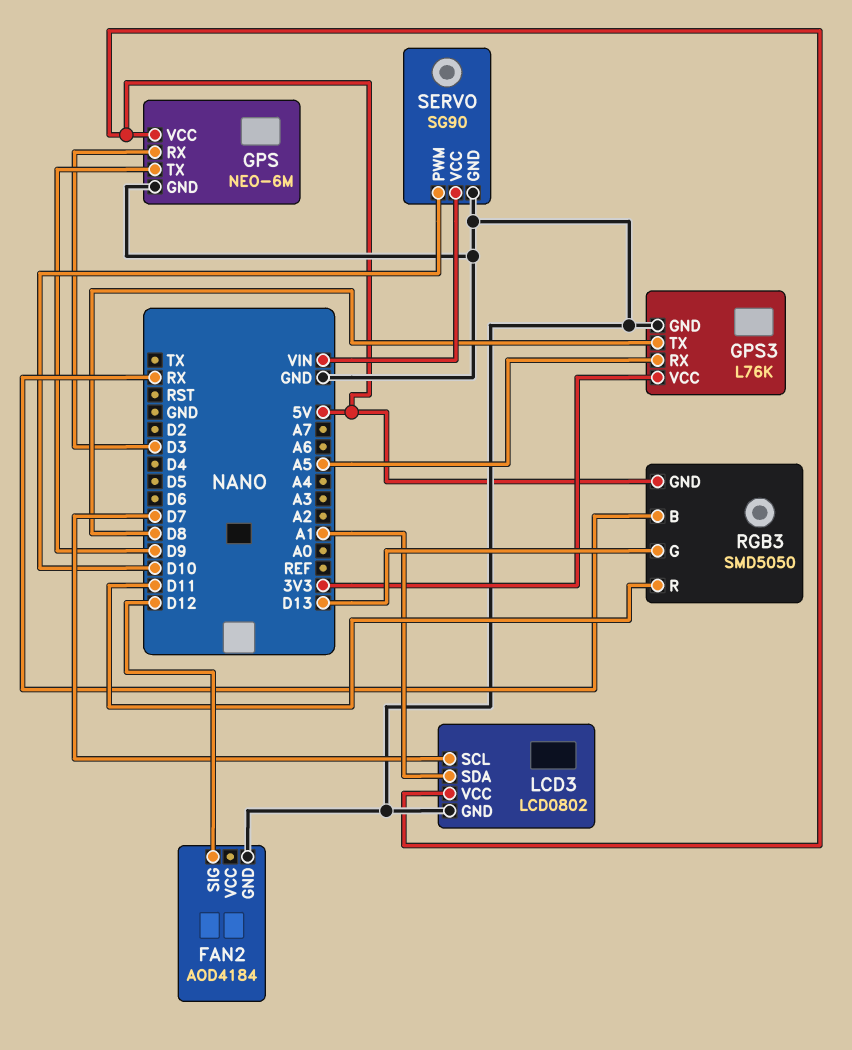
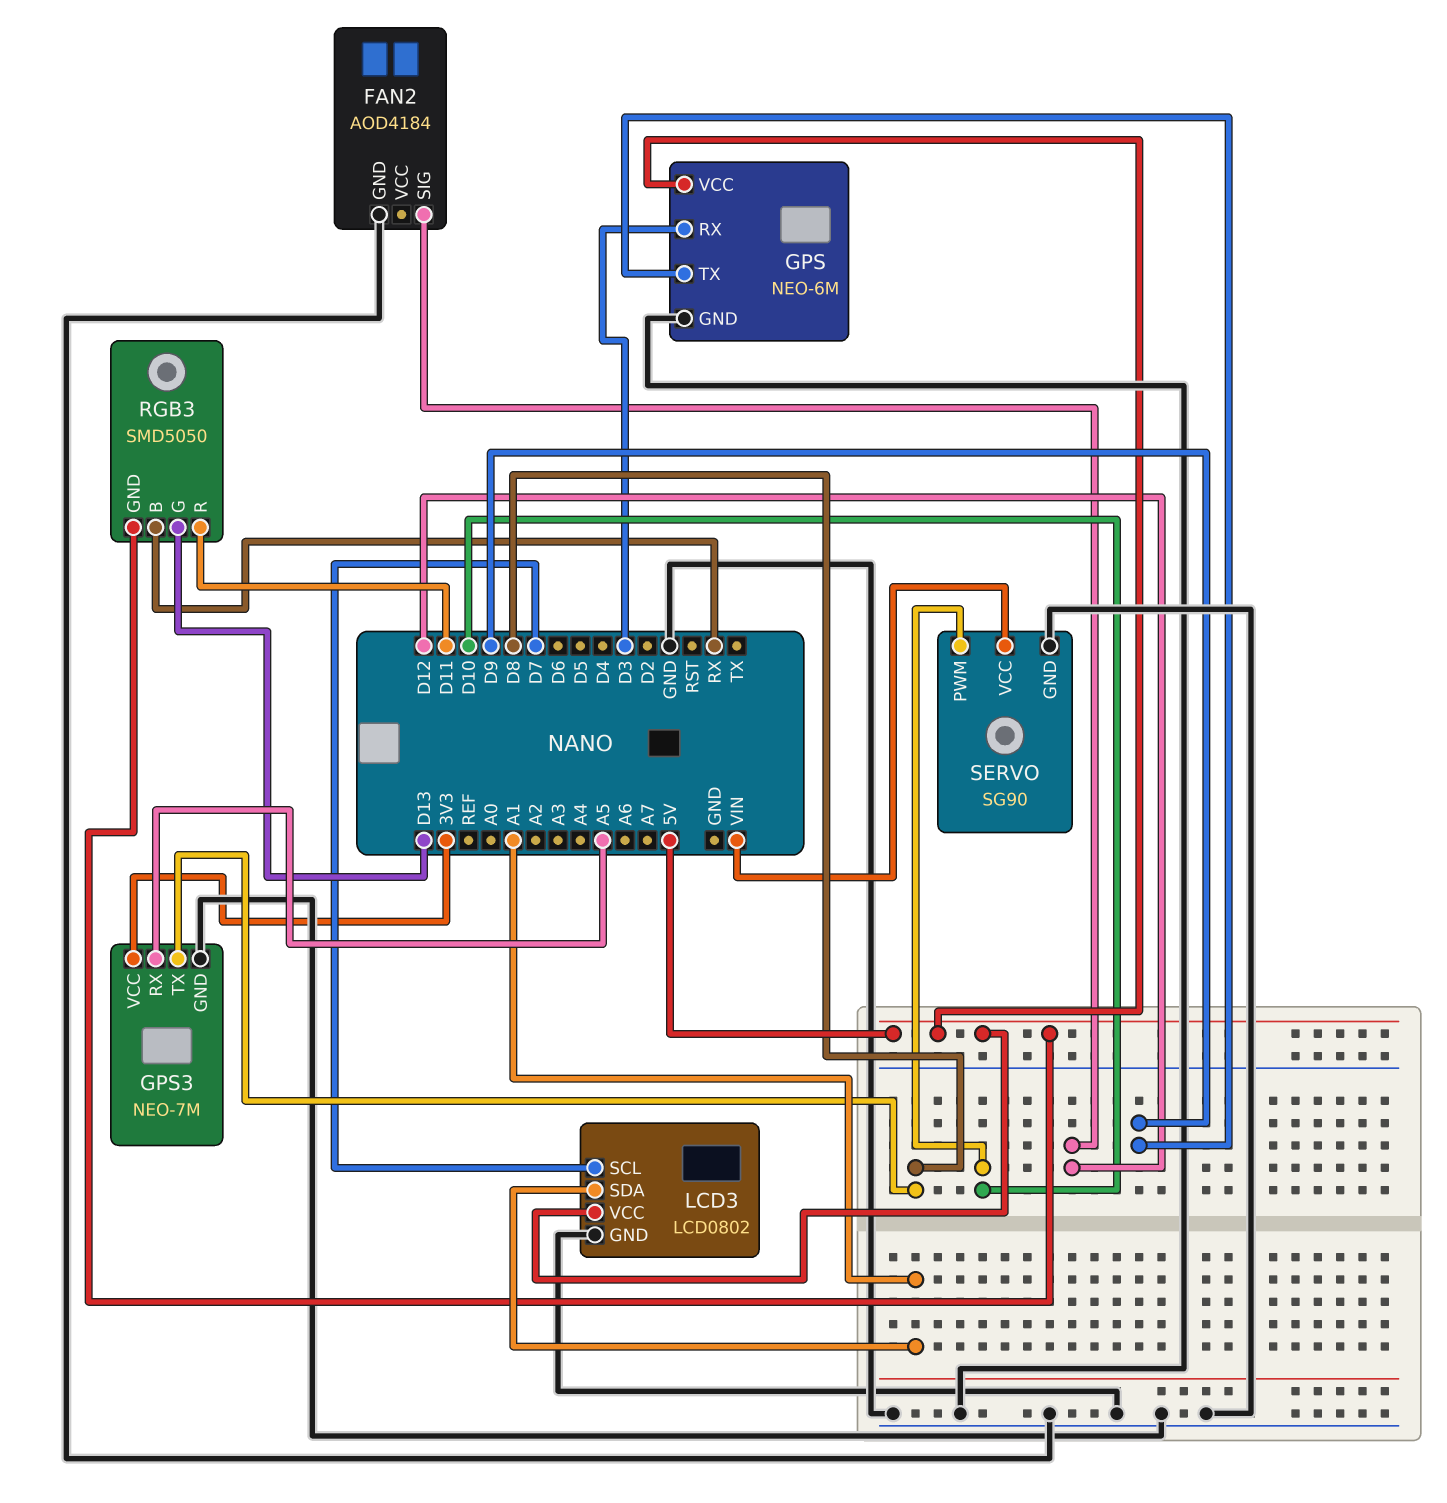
GPS3: L76K -> NEO-7M

